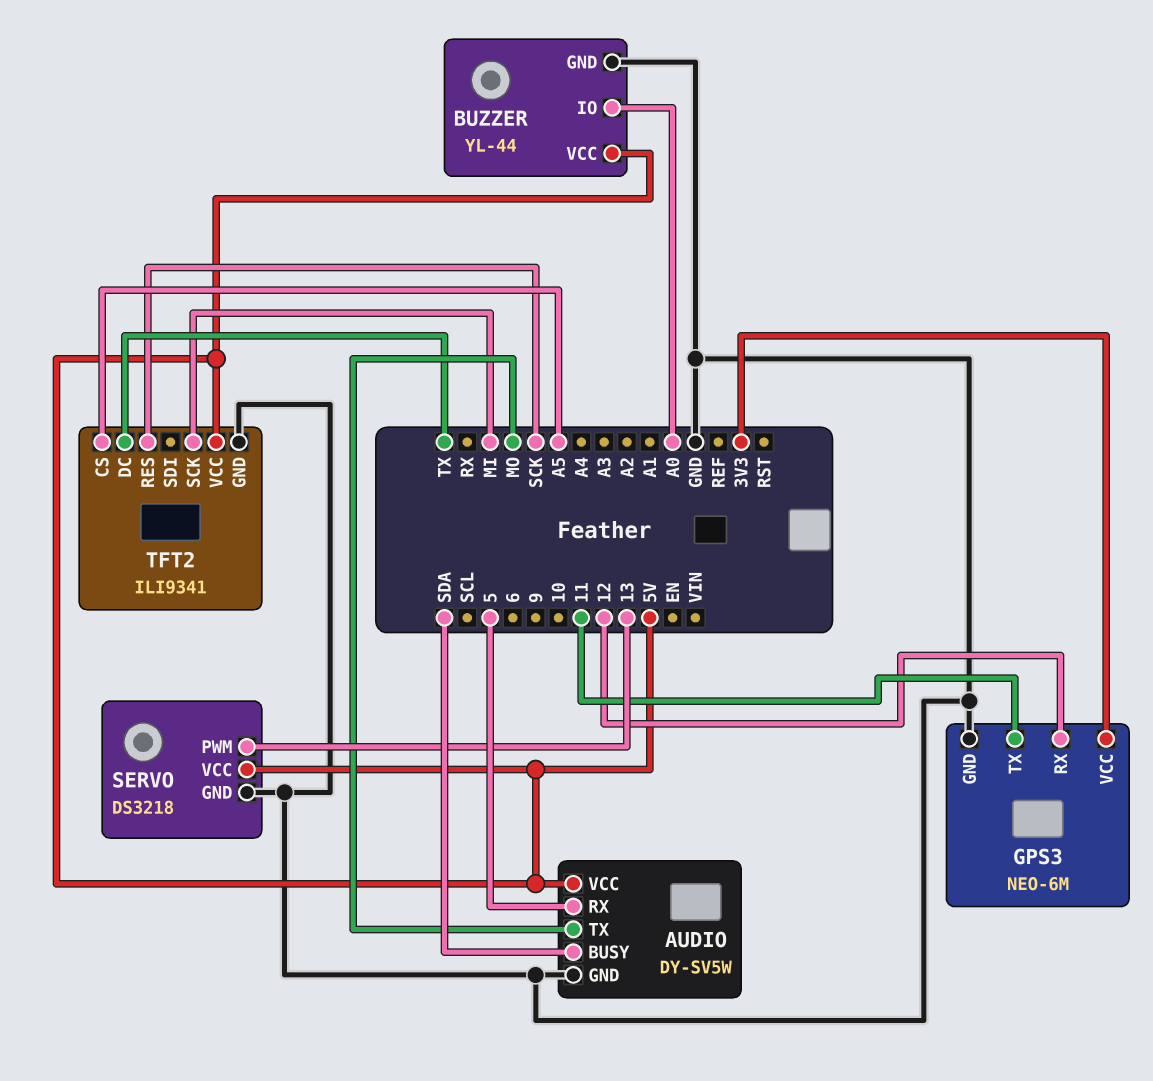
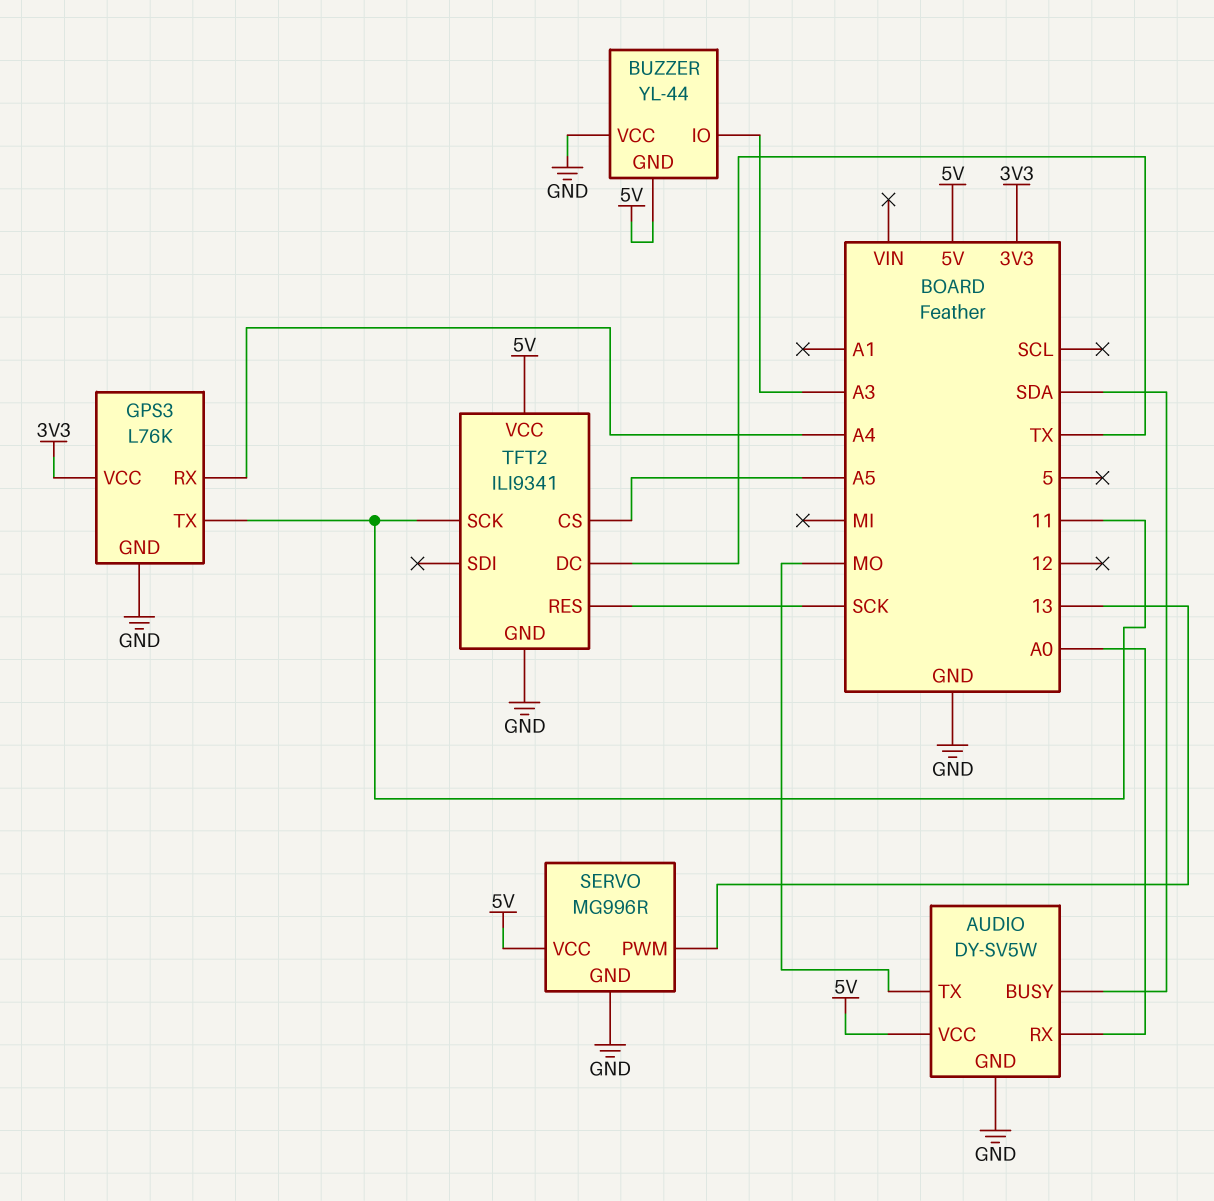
AUDIO pin RX: 5 -> A0
BUZZER pin GND: GND -> 5V
BUZZER pin IO: A0 -> A3
BUZZER pin VCC: 5V -> GND
GPS3: NEO-6M -> L76K
GPS3 pin RX: 12 -> A4
SERVO: DS3218 -> MG996R
TFT2 pin SCK: MI -> 11

